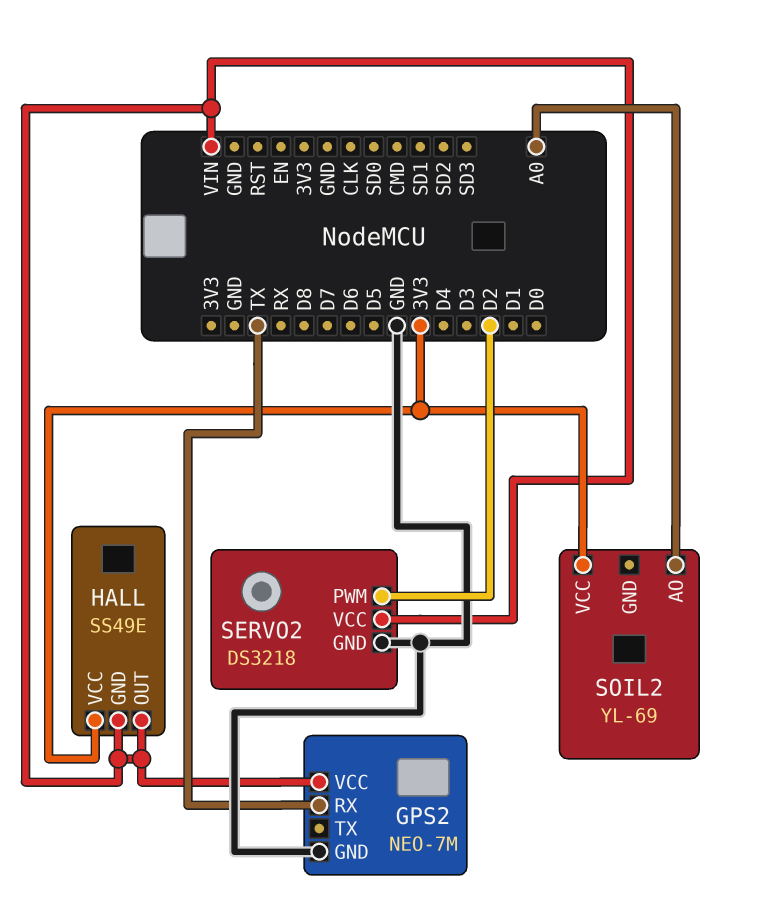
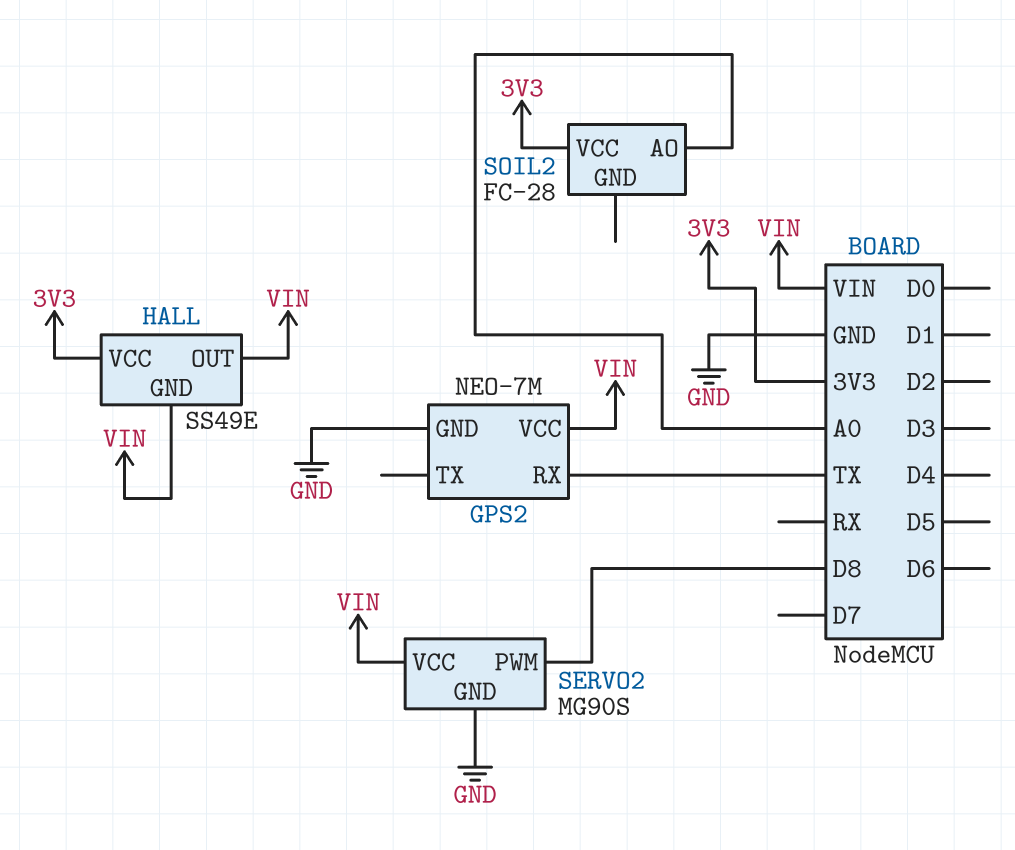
SERVO2: DS3218 -> MG90S
SERVO2 pin PWM: D2 -> D8
SOIL2: YL-69 -> FC-28

